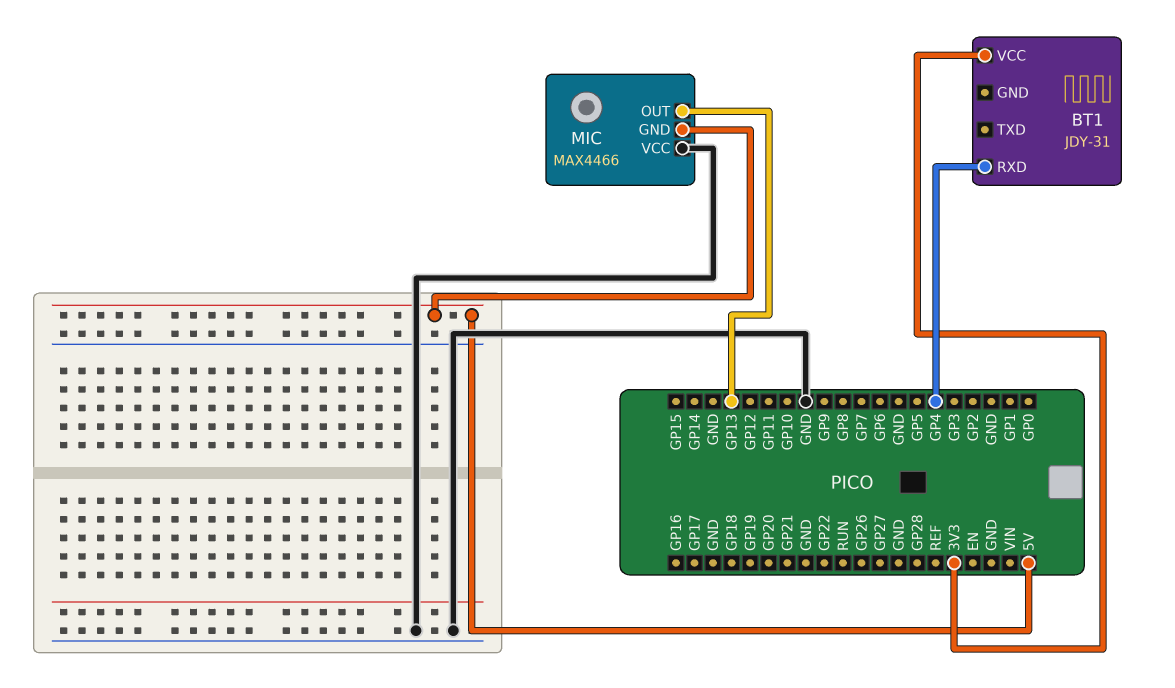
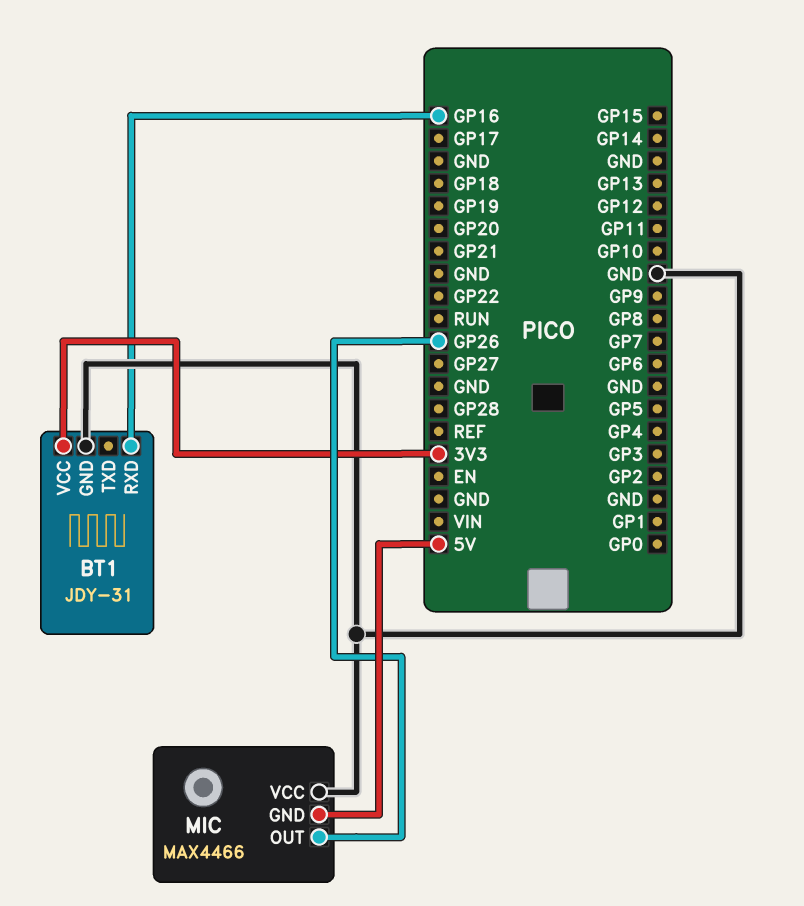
BT1 pin GND: none -> GND
BT1 pin RXD: GP4 -> GP16
MIC pin OUT: GP13 -> GP26

